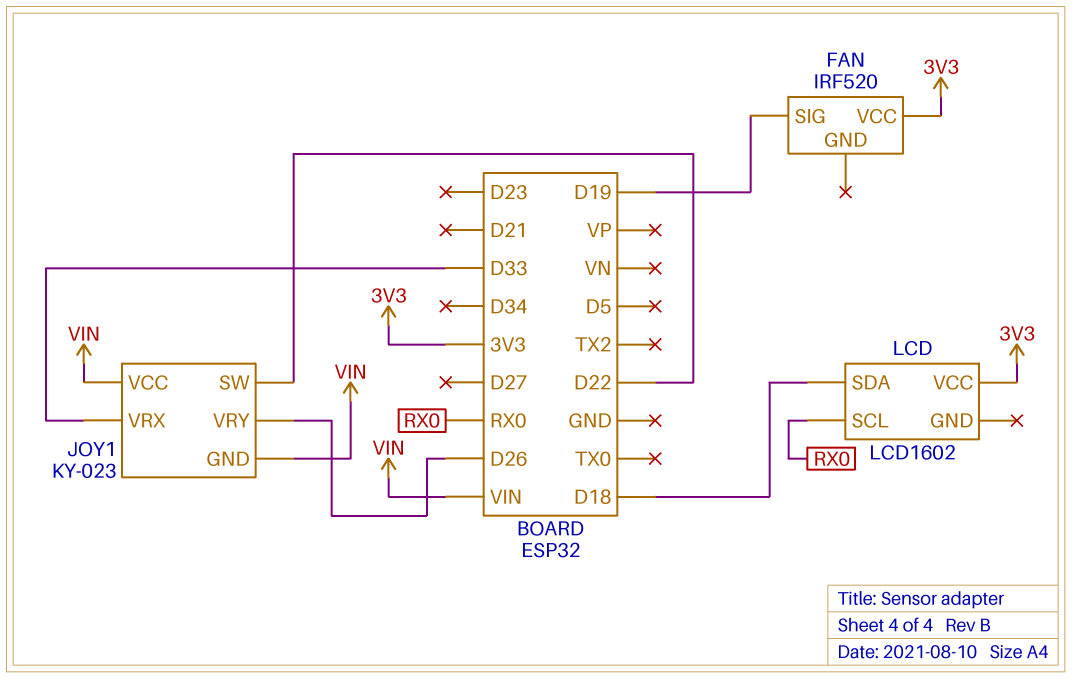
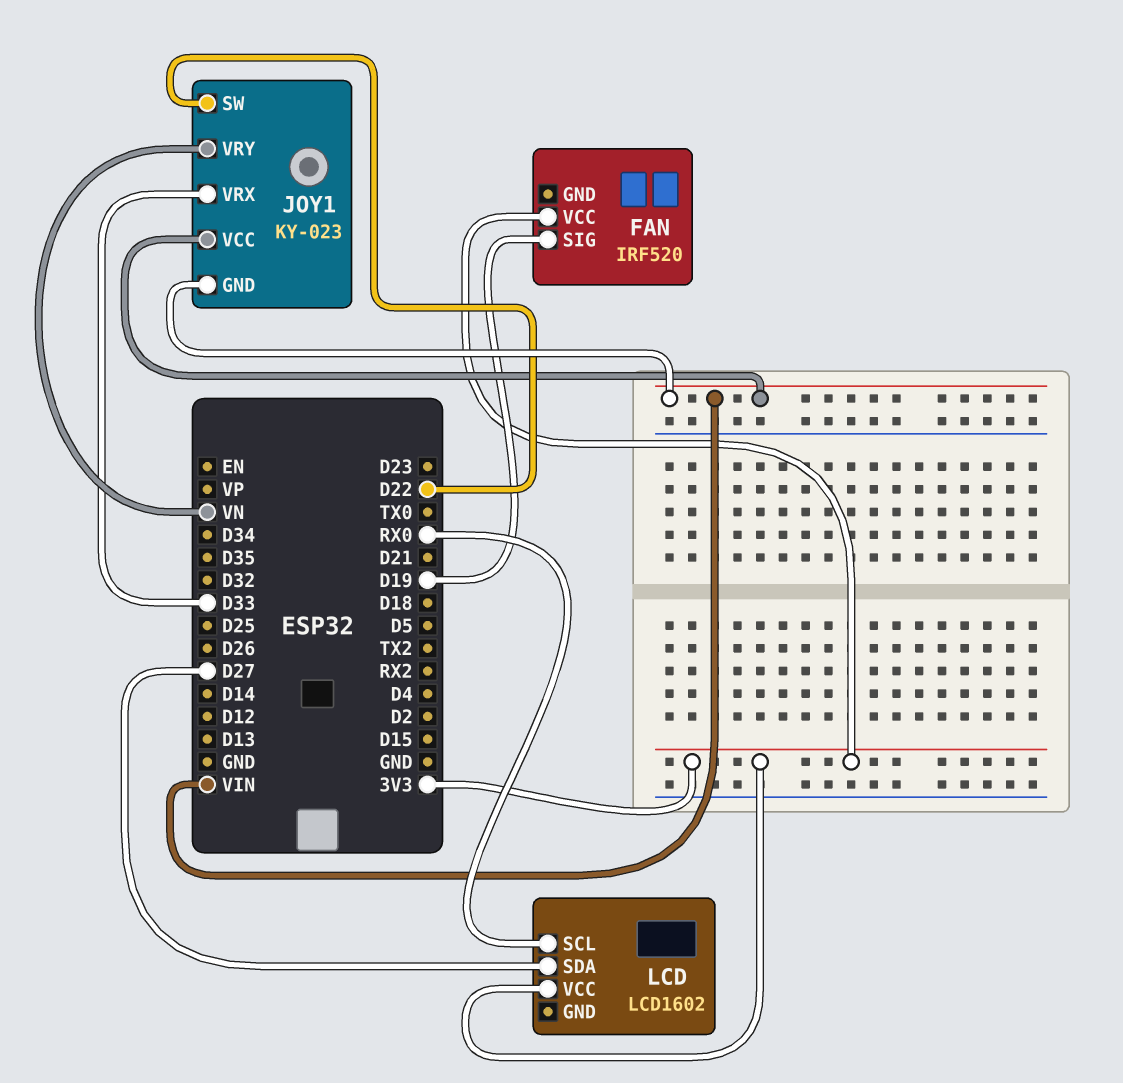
JOY1 pin VRY: D26 -> VN
LCD pin SDA: D18 -> D27

